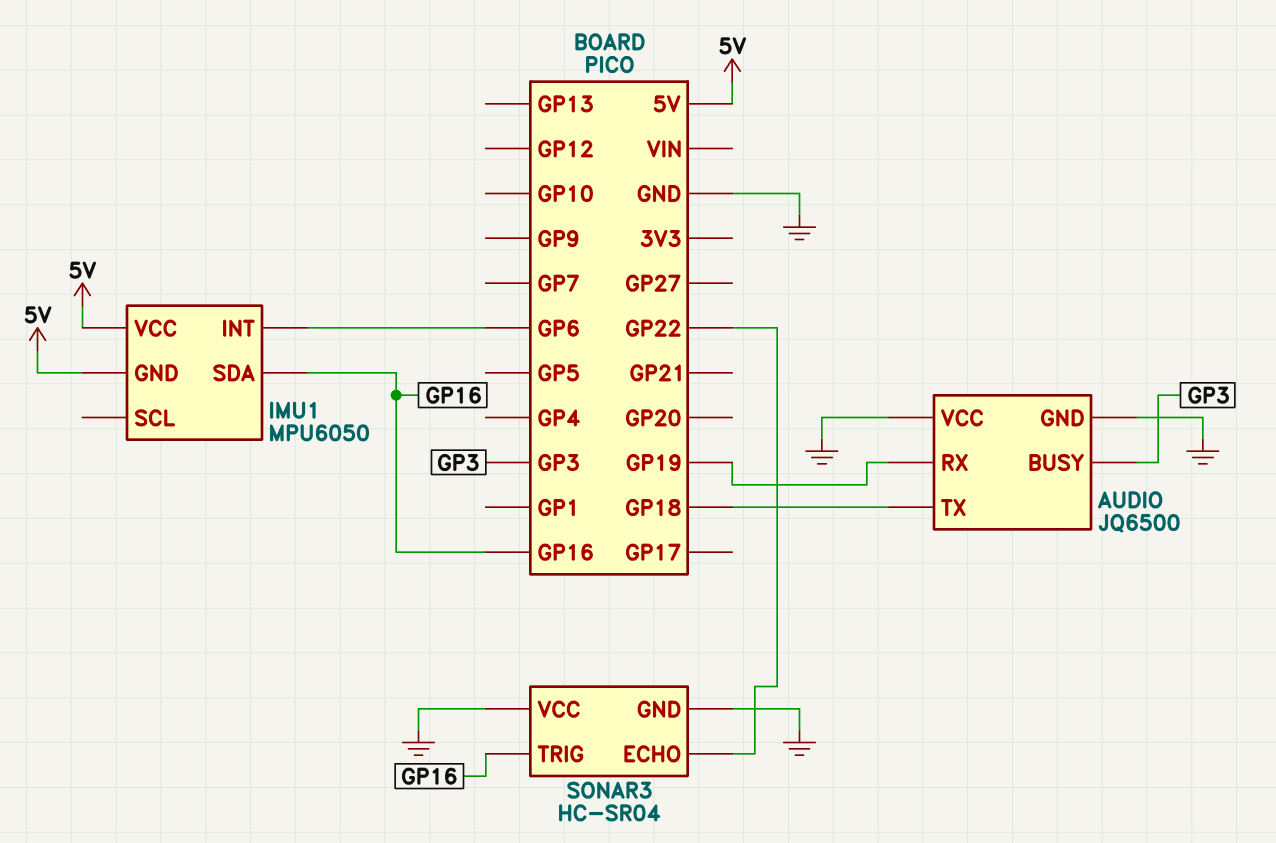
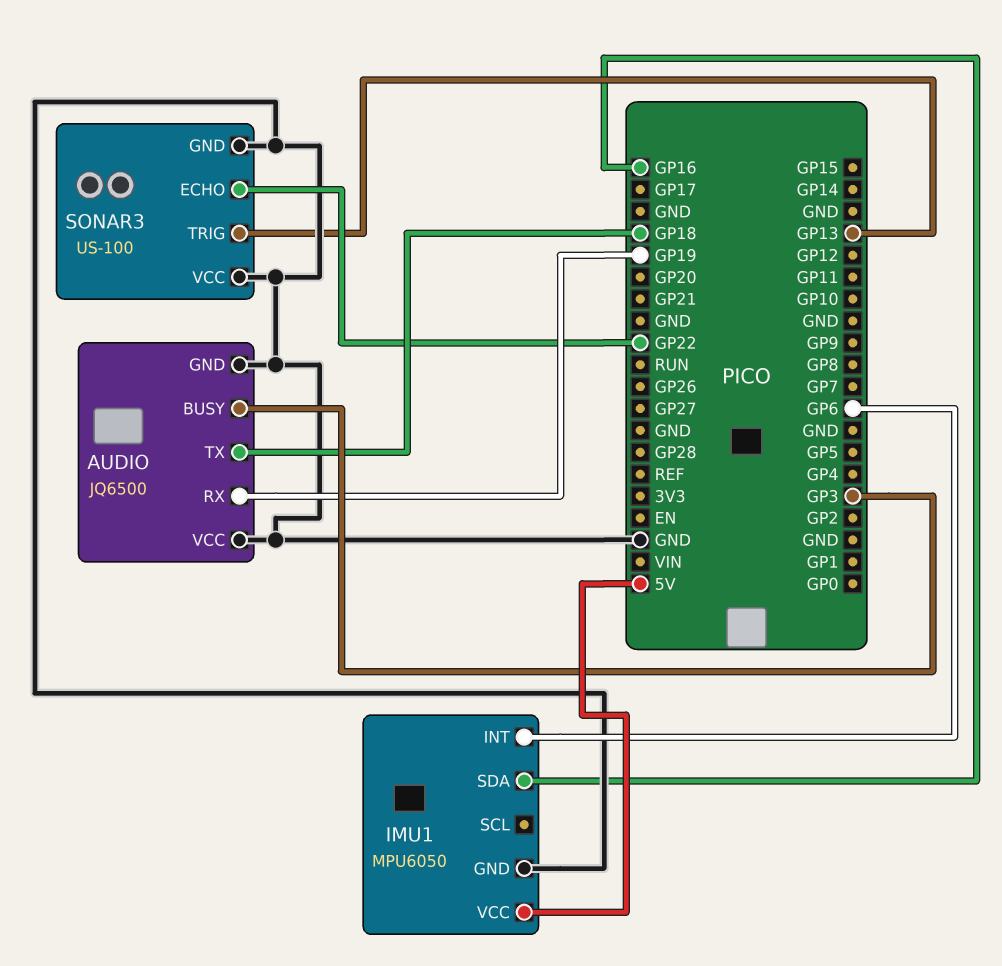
IMU1 pin GND: 5V -> GND
SONAR3: HC-SR04 -> US-100
SONAR3 pin TRIG: GP16 -> GP13

